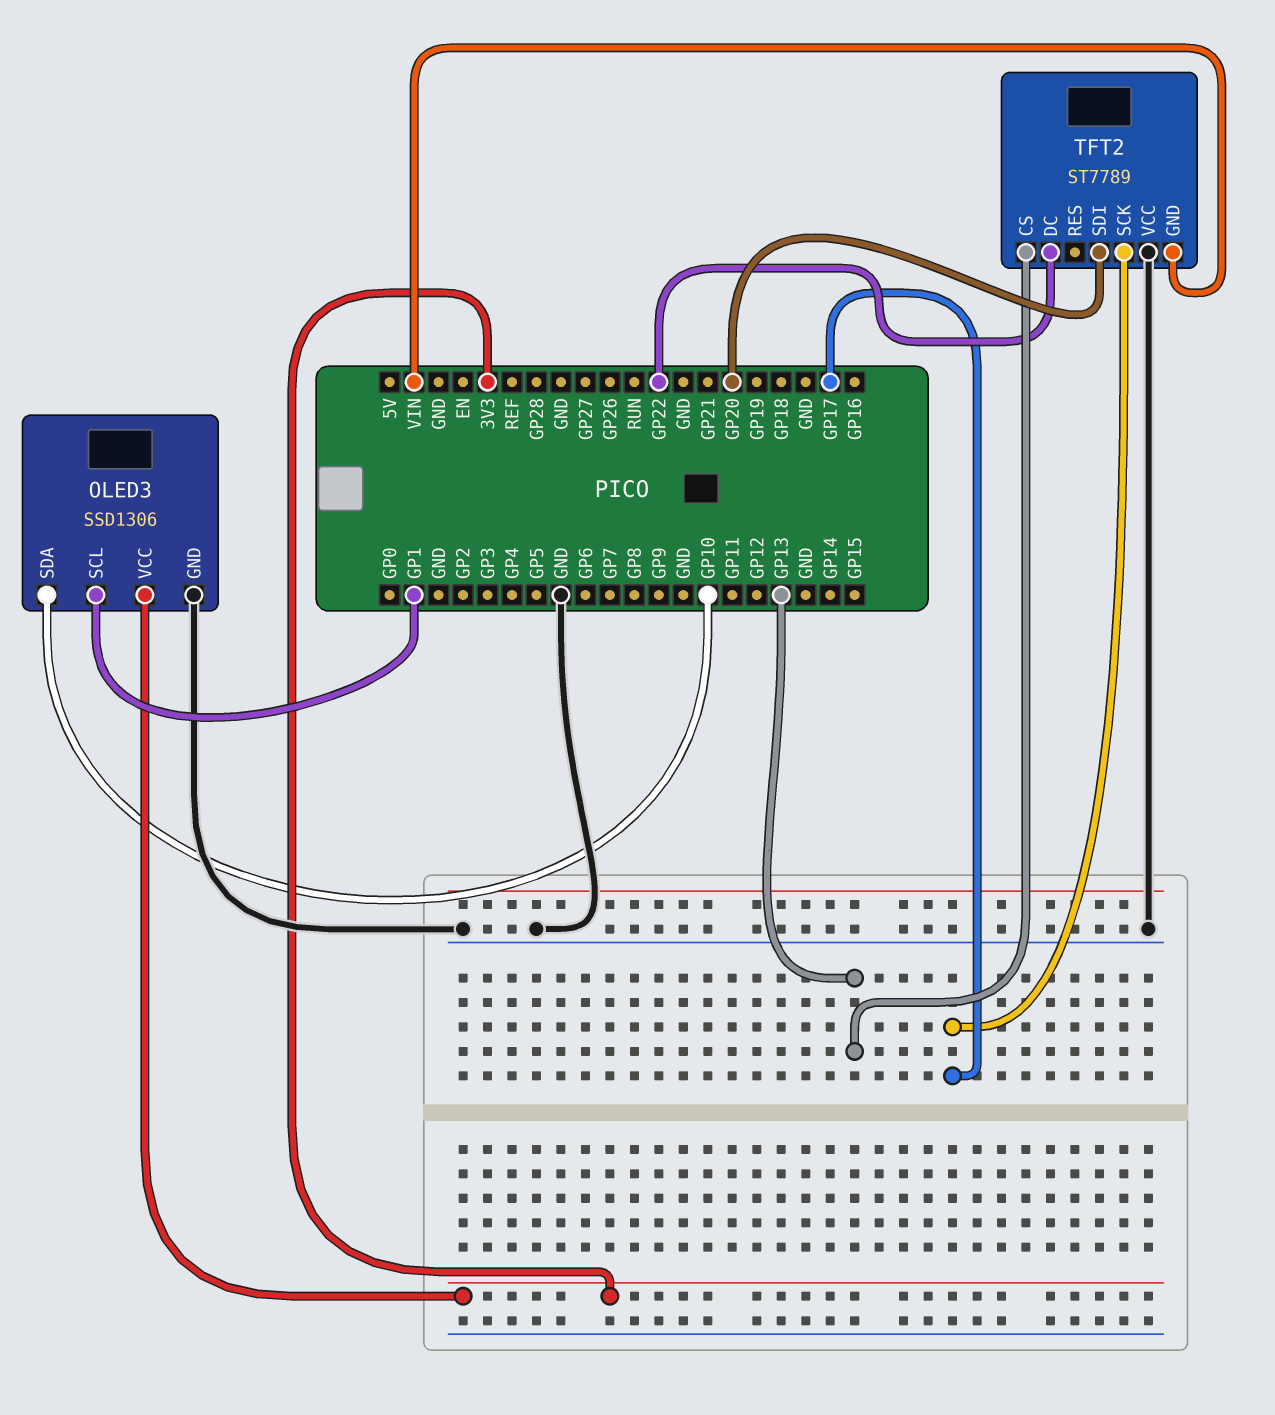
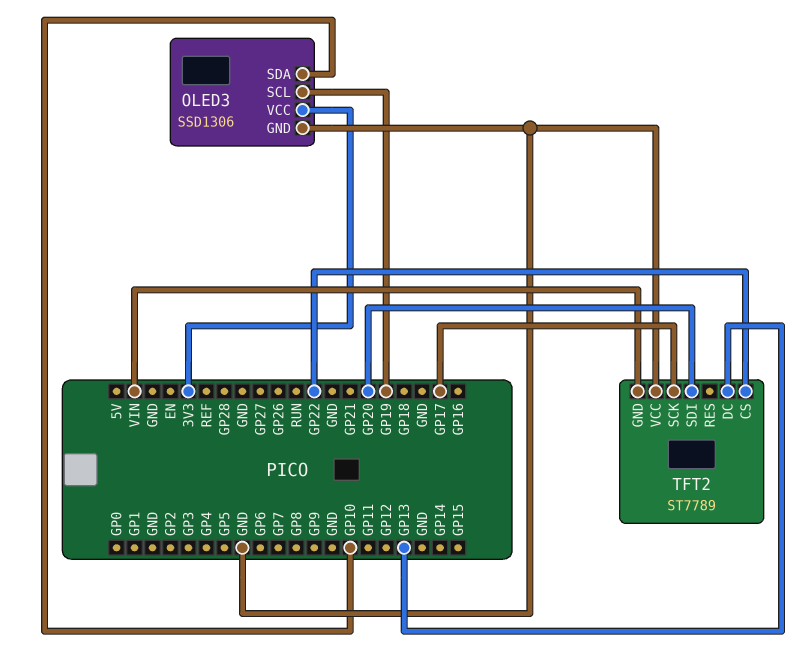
OLED3 pin SCL: GP1 -> GP19
TFT2 pin CS: GP13 -> GP22
TFT2 pin DC: GP22 -> GP13

